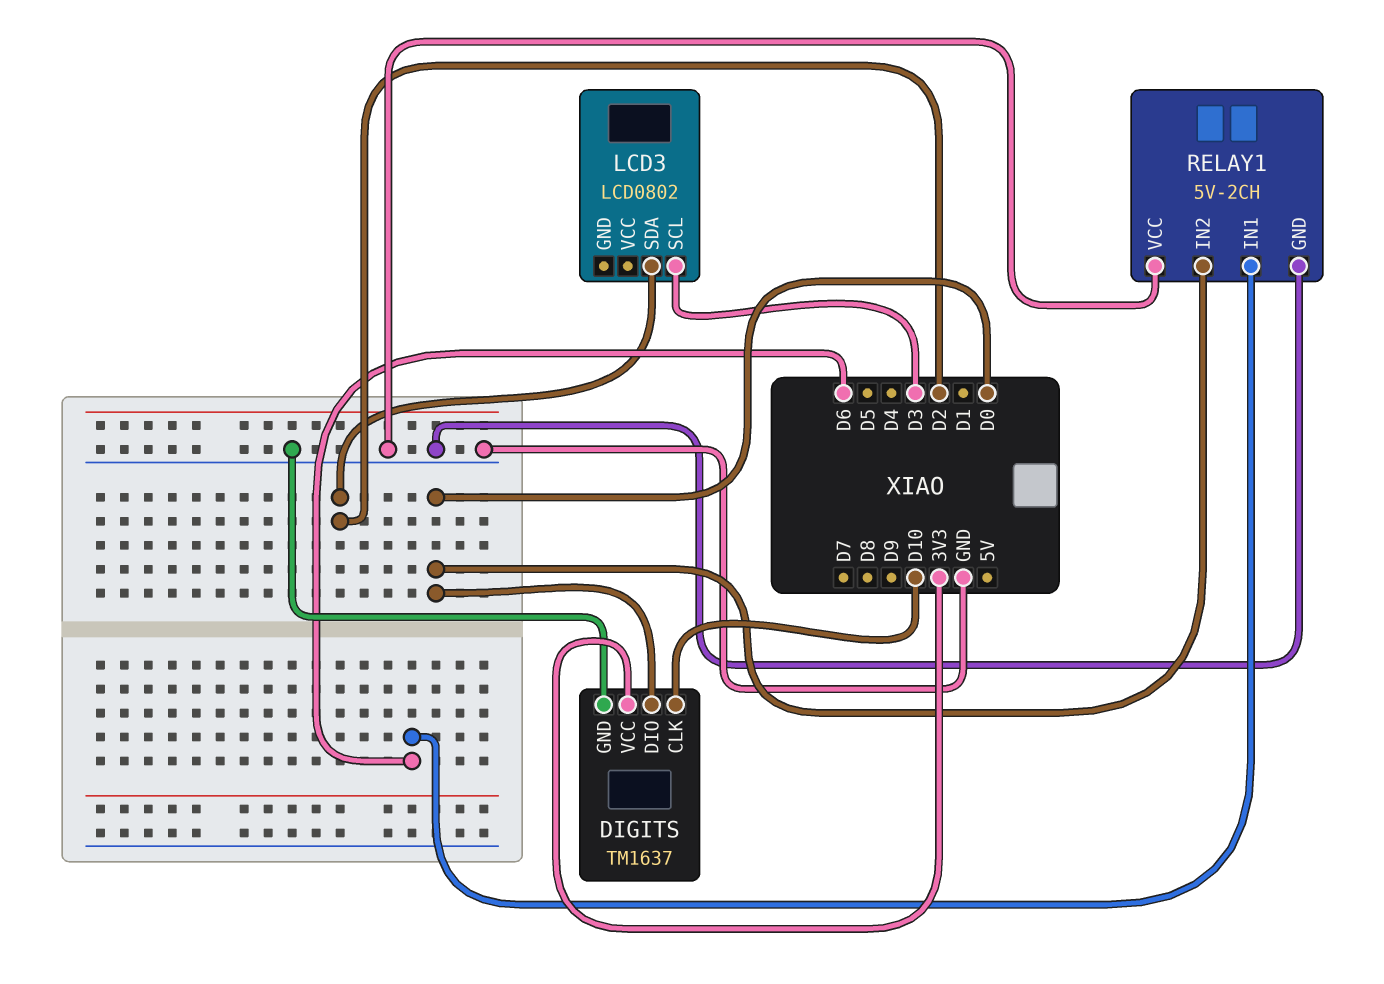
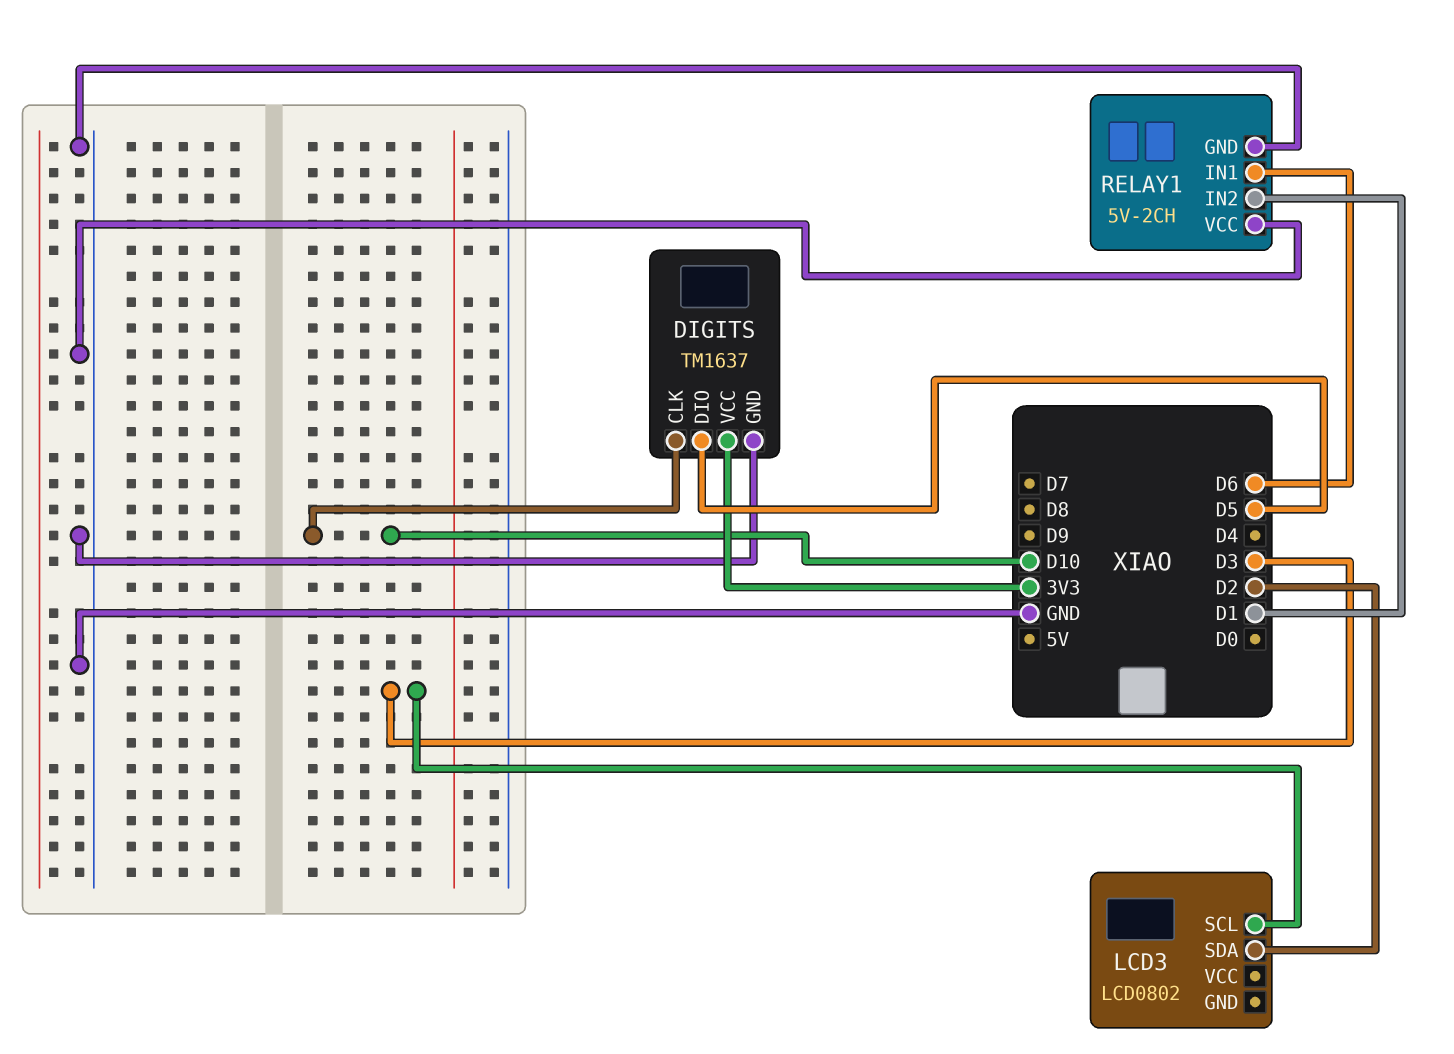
DIGITS pin DIO: D0 -> D5
RELAY1 pin IN2: D0 -> D1

